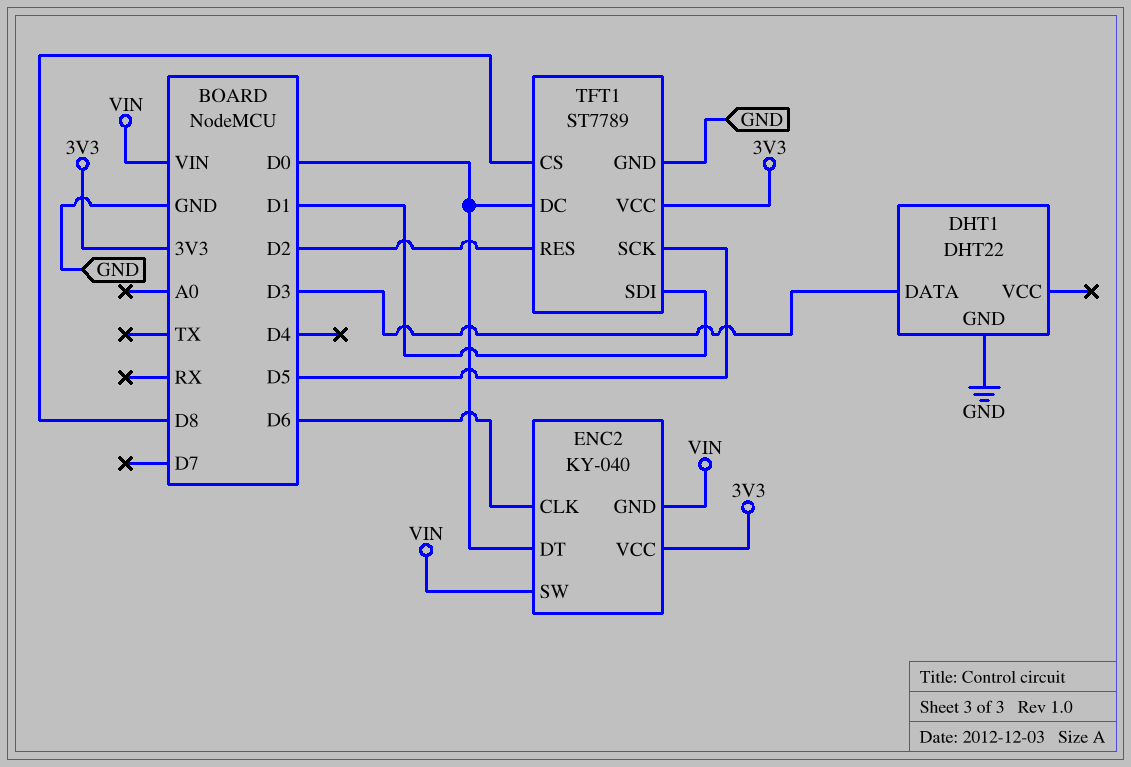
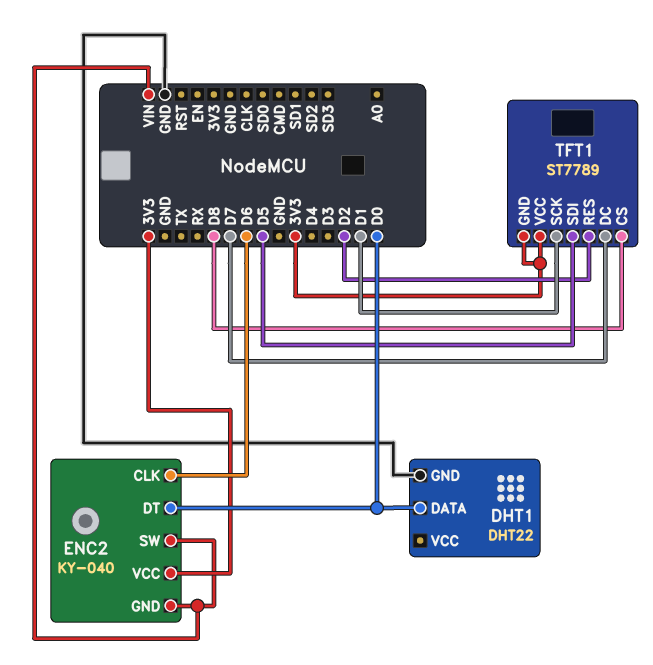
DHT1 pin DATA: D3 -> D0
TFT1 pin DC: D0 -> D7
TFT1 pin GND: GND -> 3V3
TFT1 pin SCK: D5 -> D1
TFT1 pin SDI: D1 -> D5

